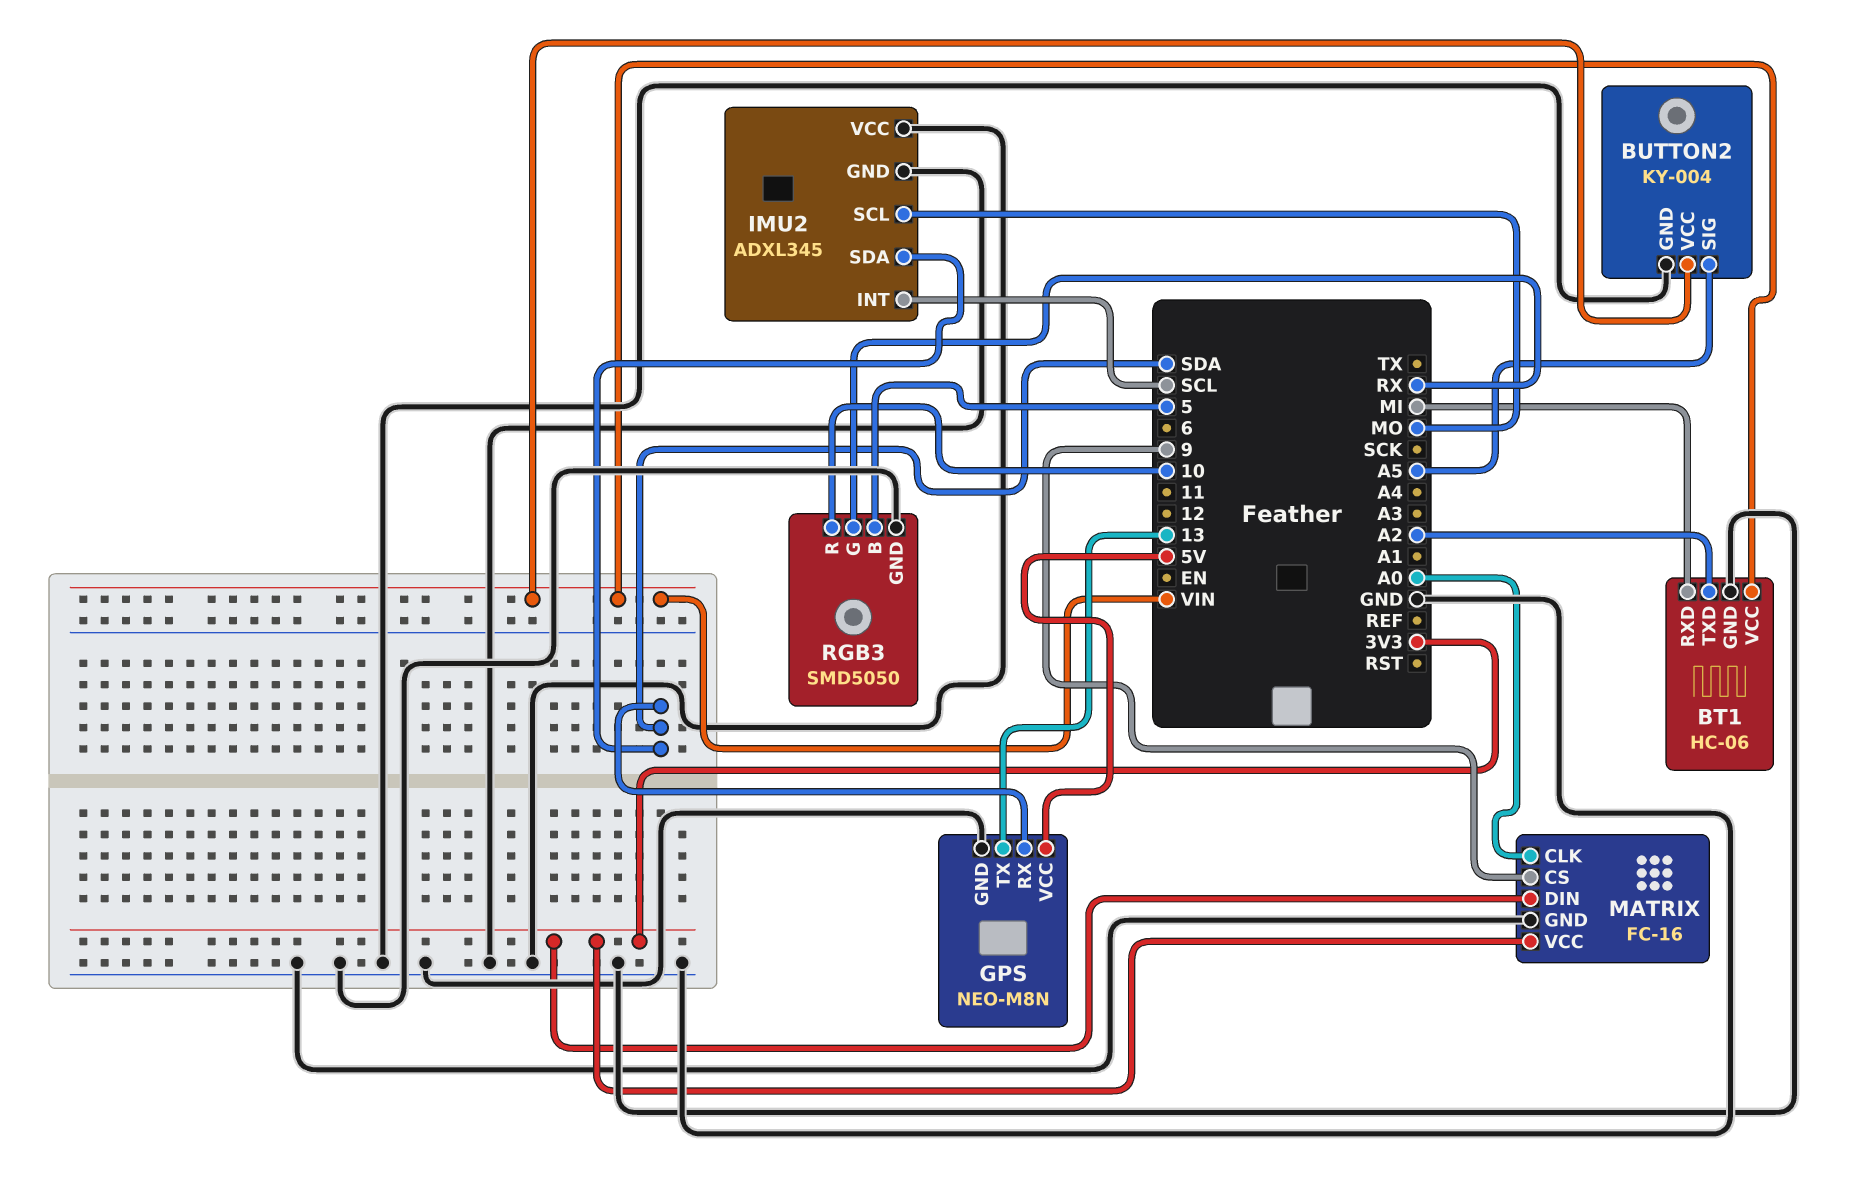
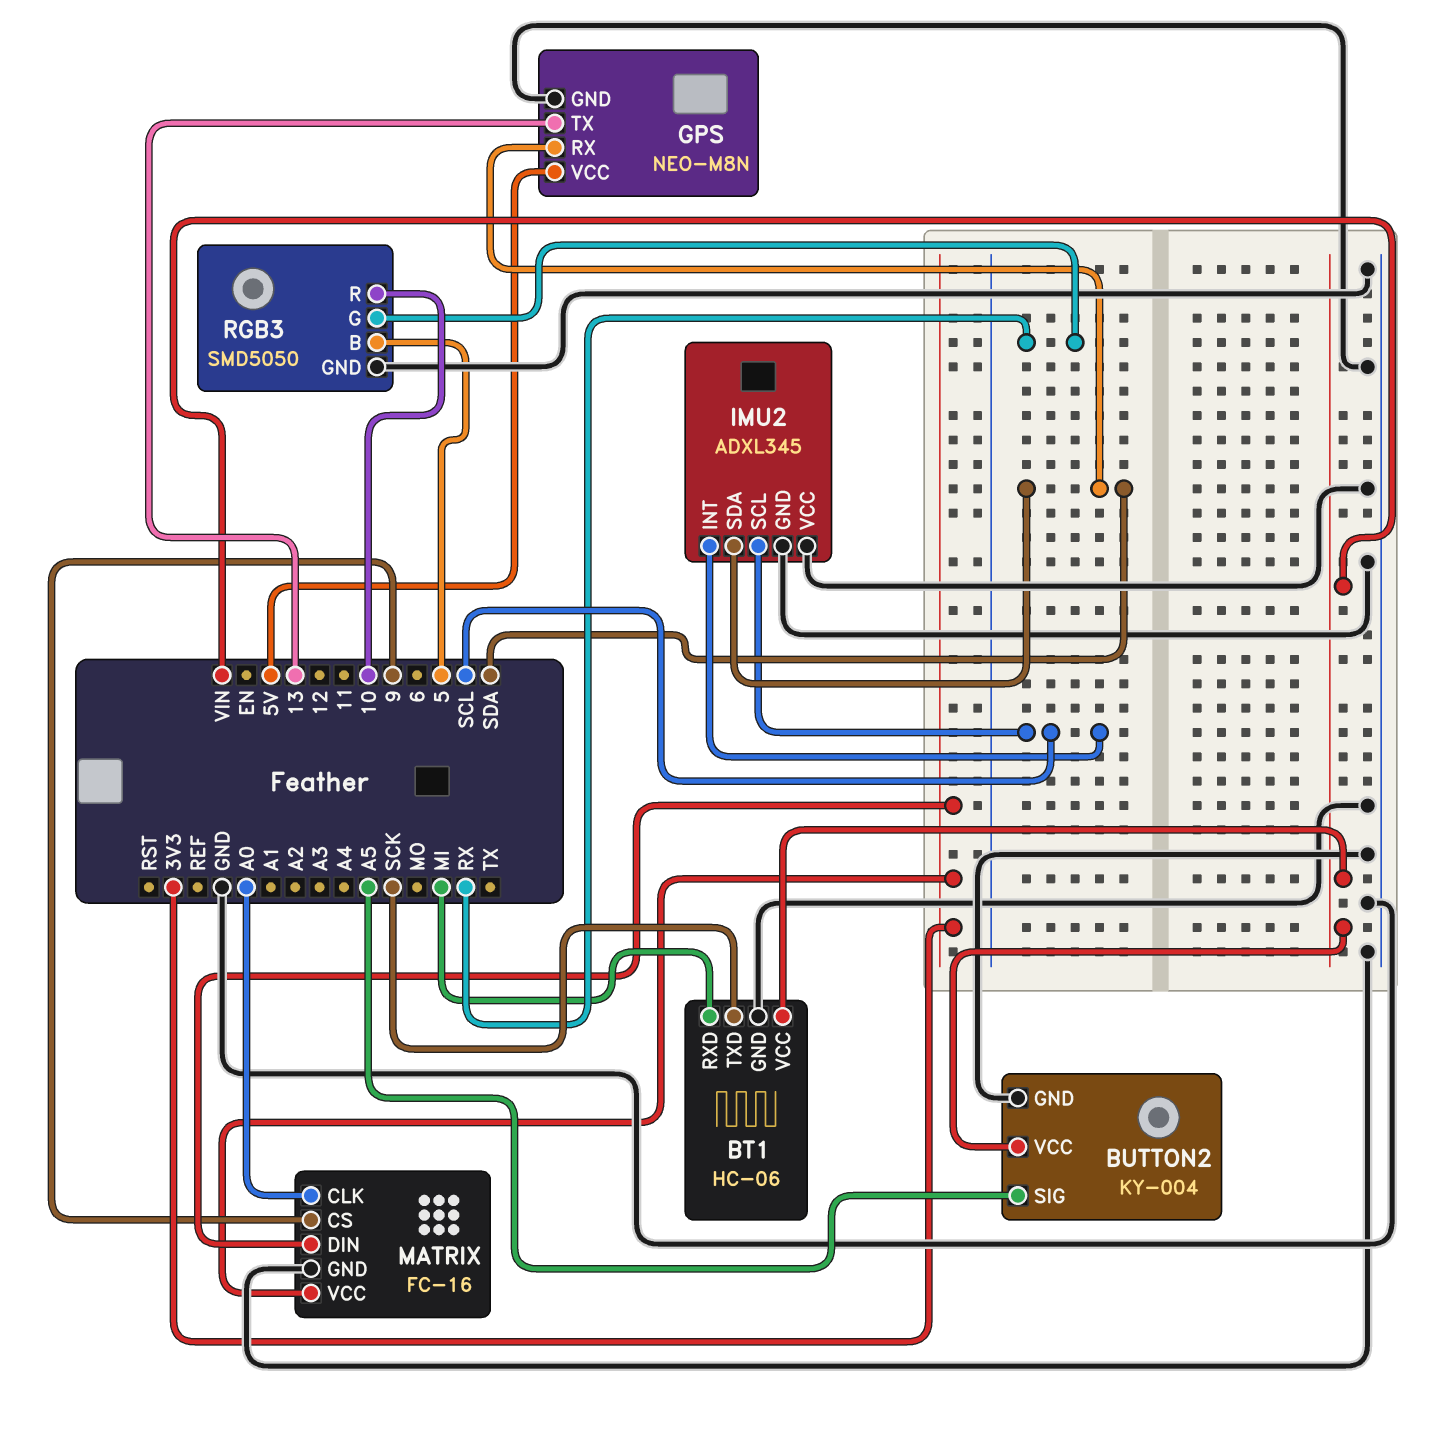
BT1 pin TXD: A2 -> SCK
IMU2 pin SCL: MO -> SCL

